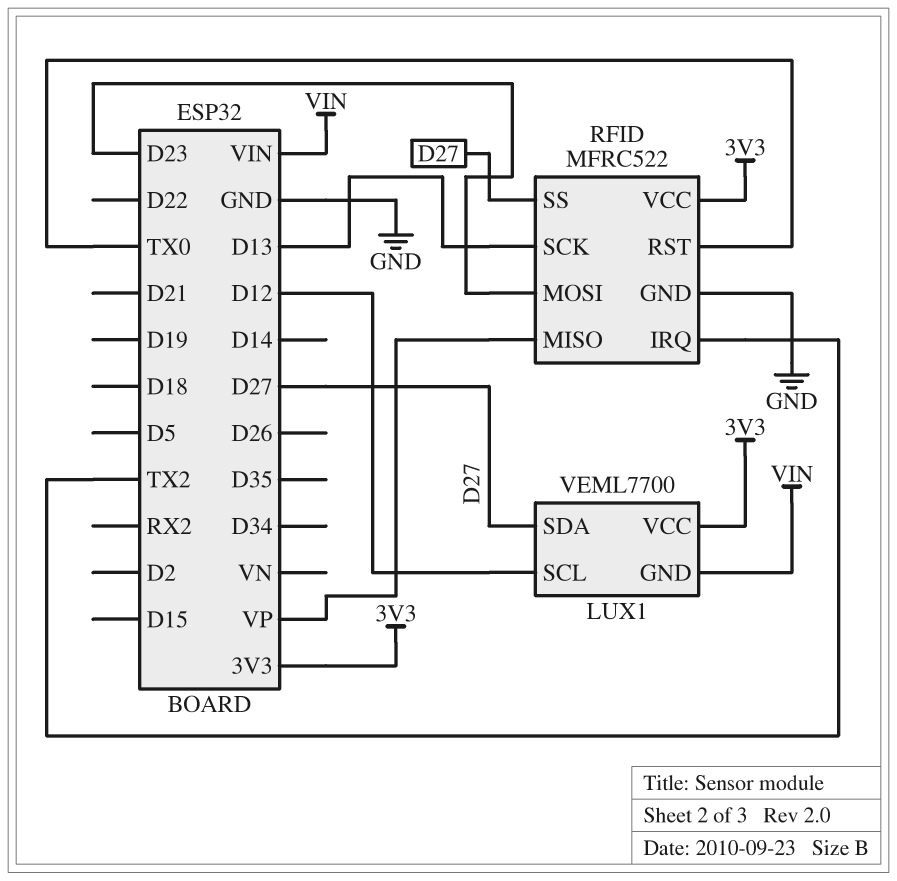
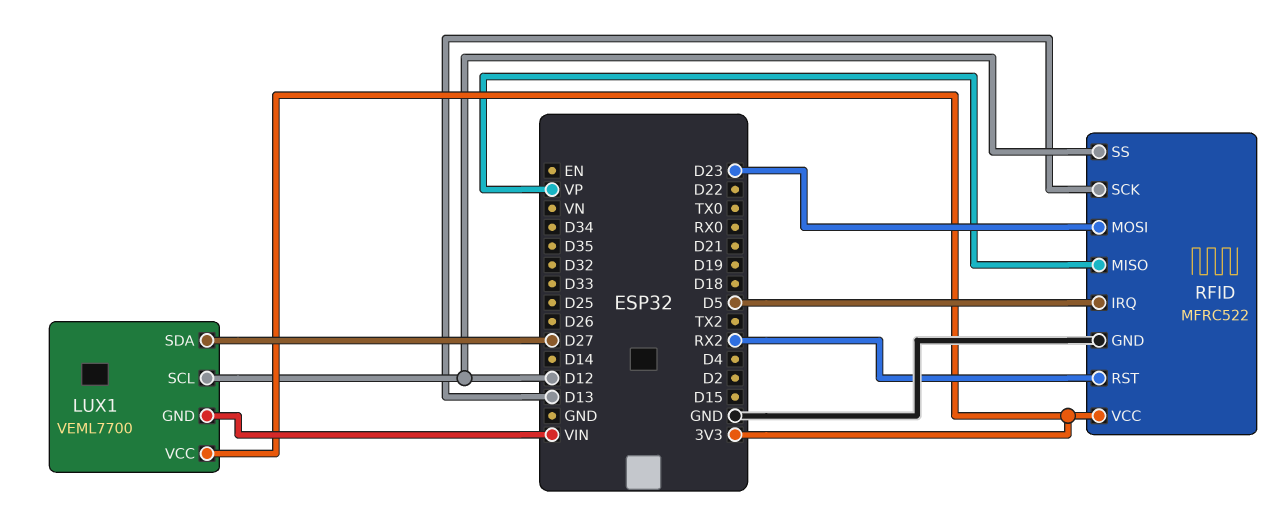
RFID pin IRQ: TX2 -> D5
RFID pin RST: TX0 -> RX2
RFID pin SS: D27 -> D12

